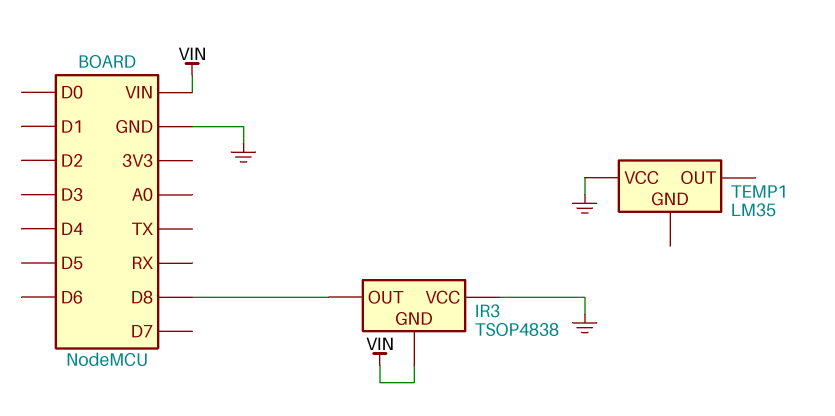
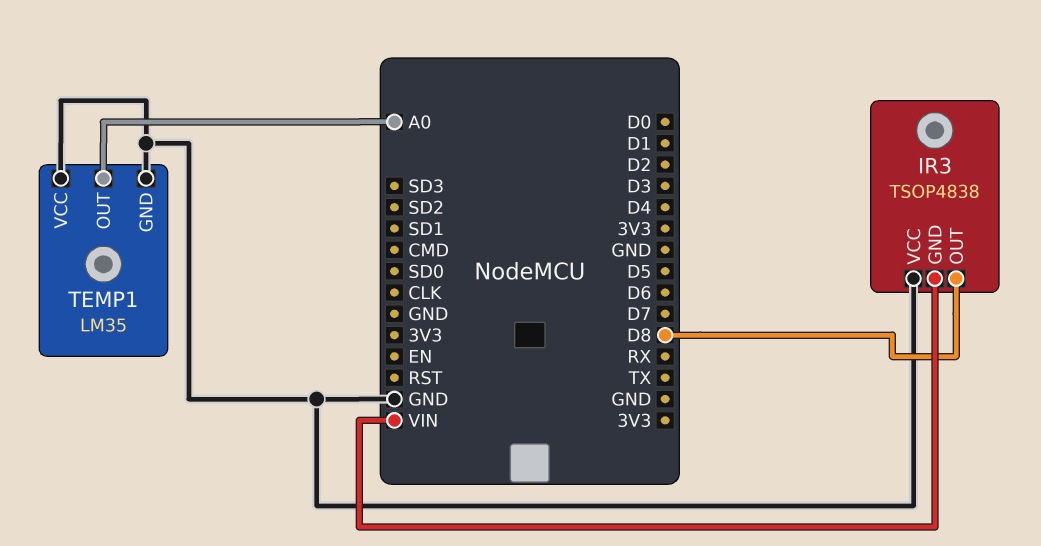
TEMP1 pin GND: none -> GND
TEMP1 pin OUT: none -> A0

